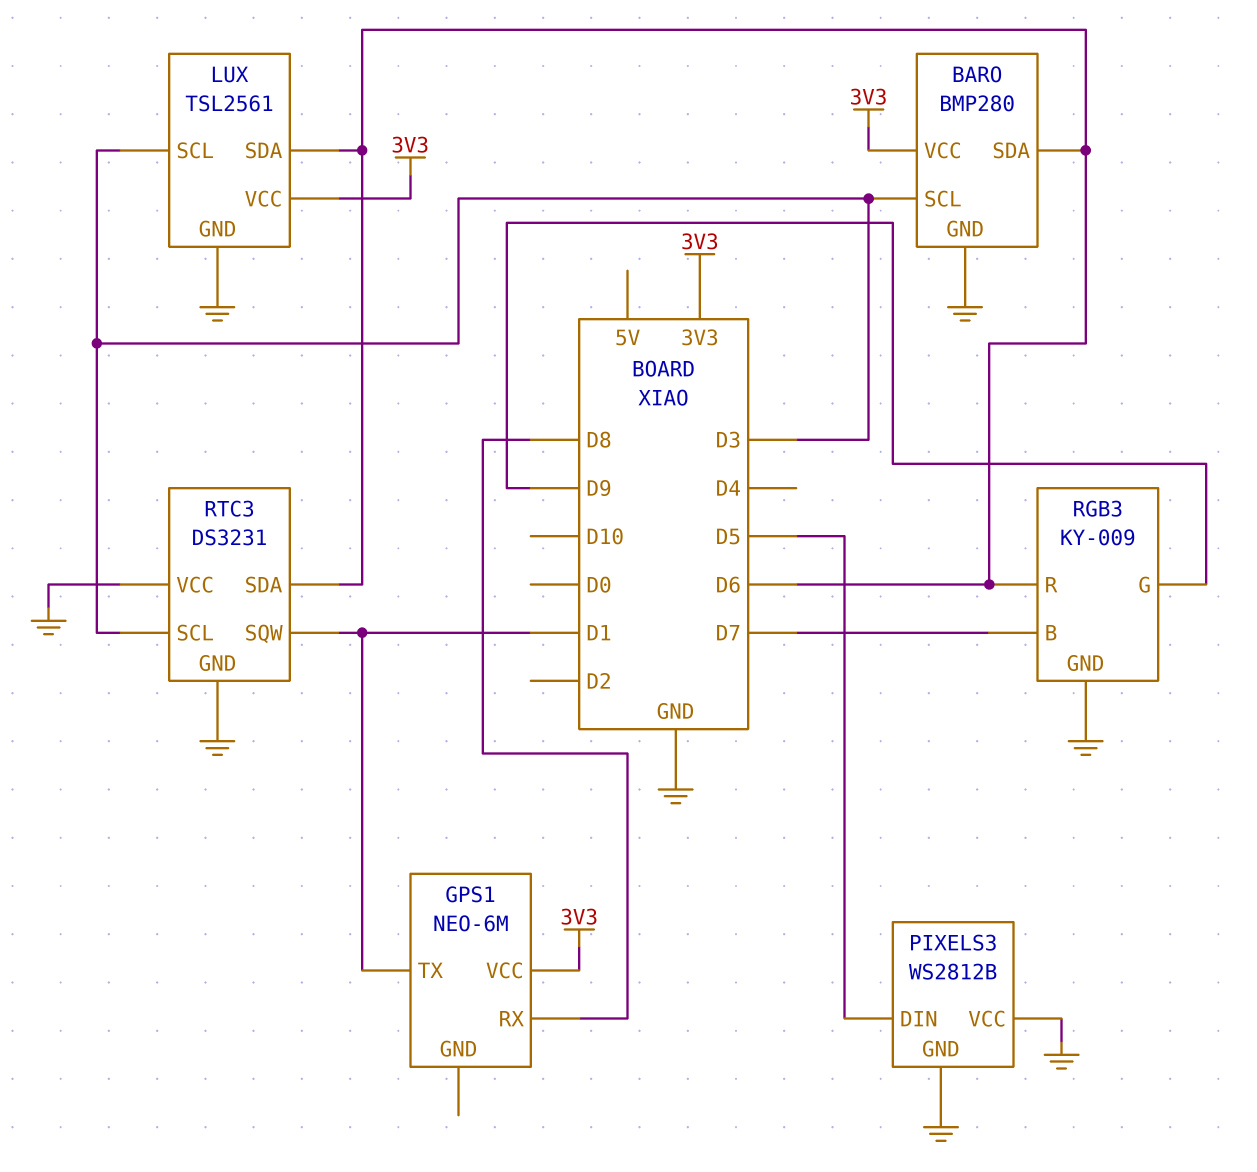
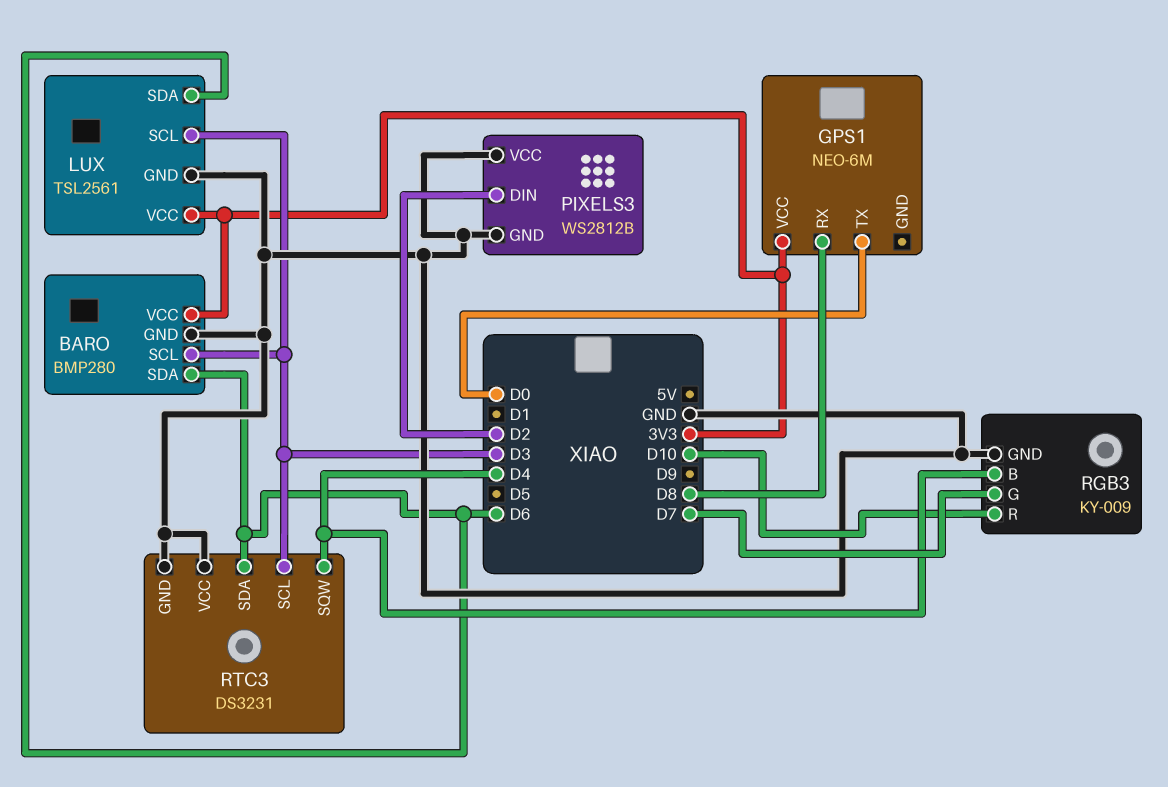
GPS1 pin TX: D1 -> D0
PIXELS3 pin DIN: D5 -> D2
RGB3 pin B: D7 -> D4
RGB3 pin G: D9 -> D7
RGB3 pin R: D6 -> D10
RTC3 pin SQW: D1 -> D4

